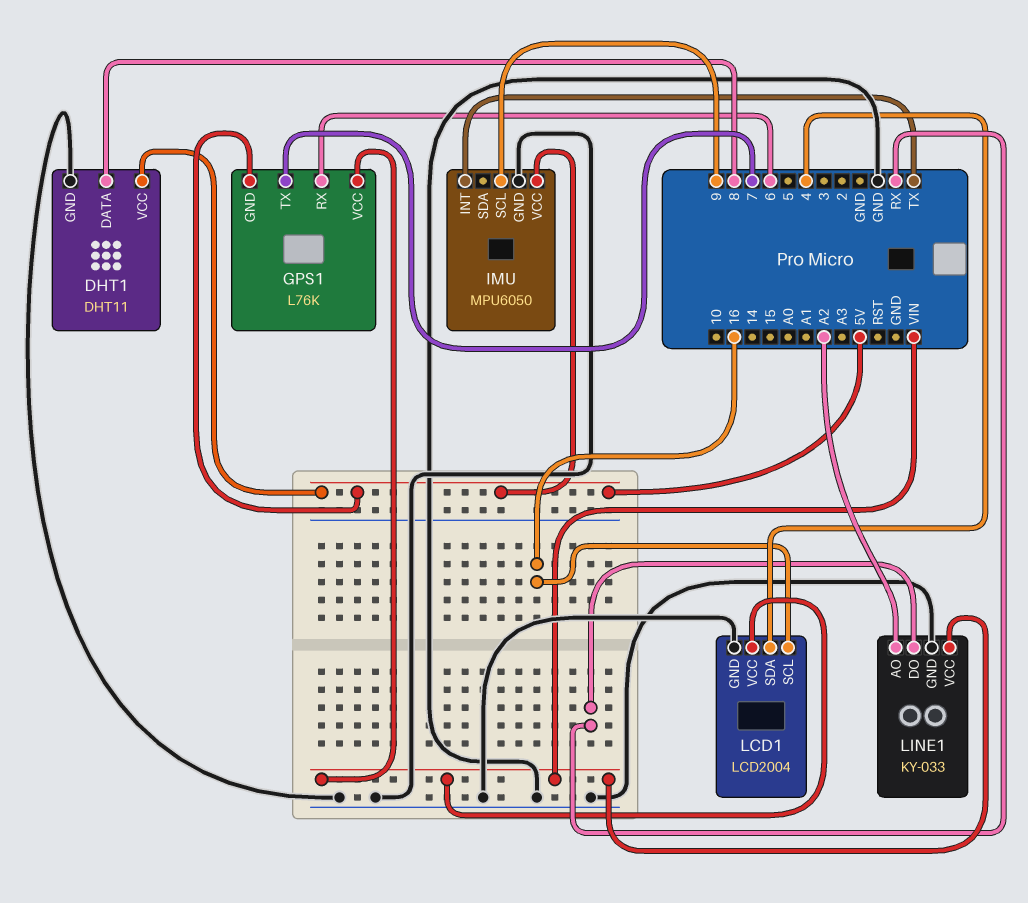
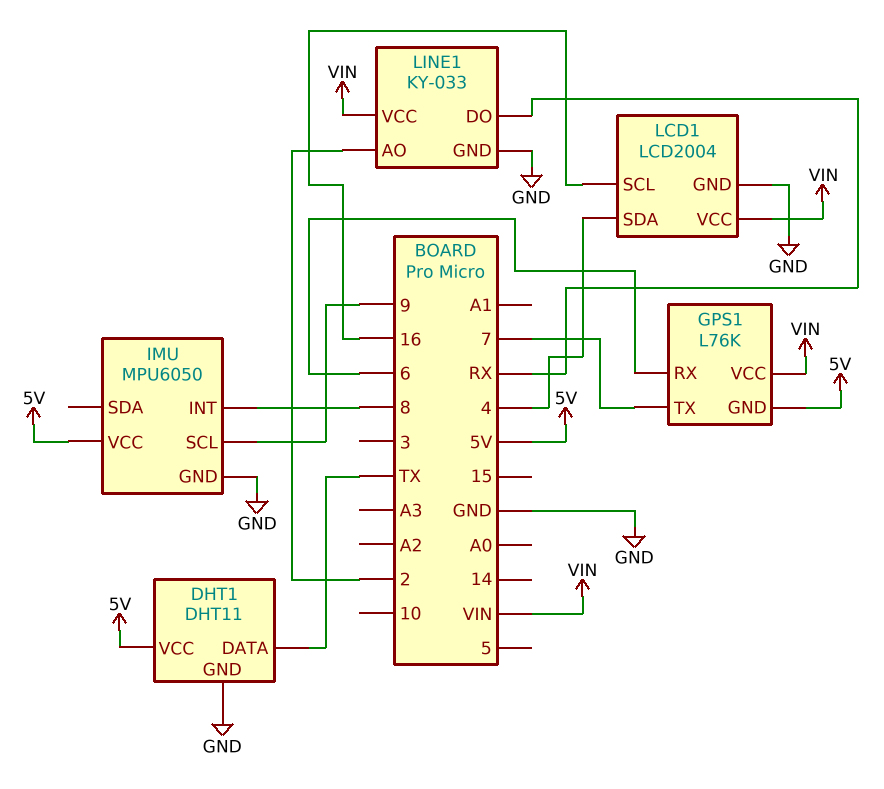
DHT1 pin DATA: 8 -> TX
IMU pin INT: TX -> 8
LINE1 pin AO: A2 -> 2

